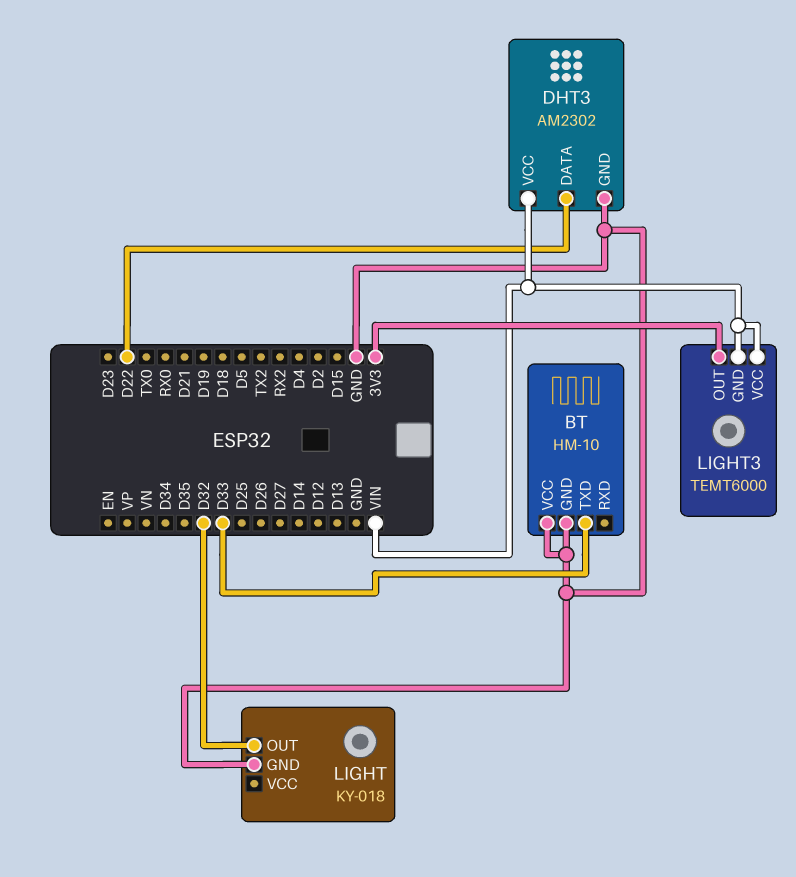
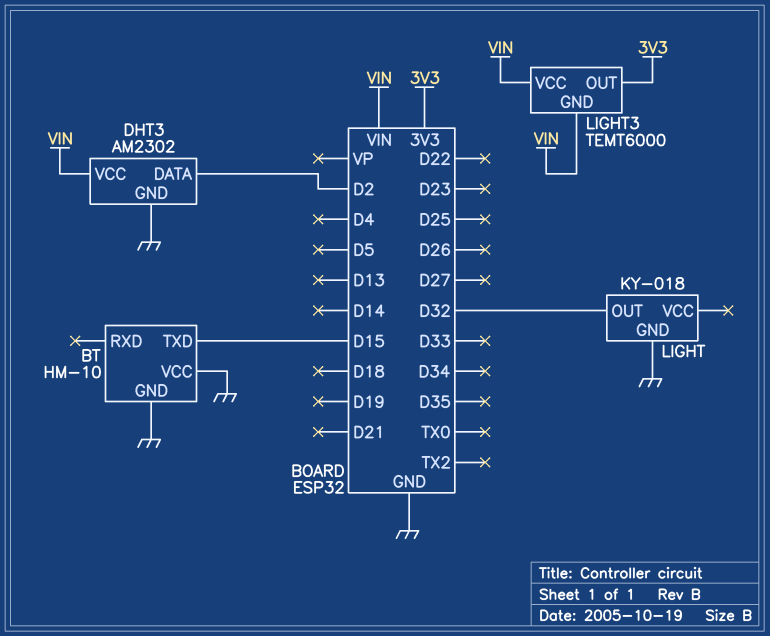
BT pin TXD: D33 -> D15
DHT3 pin DATA: D22 -> D2

